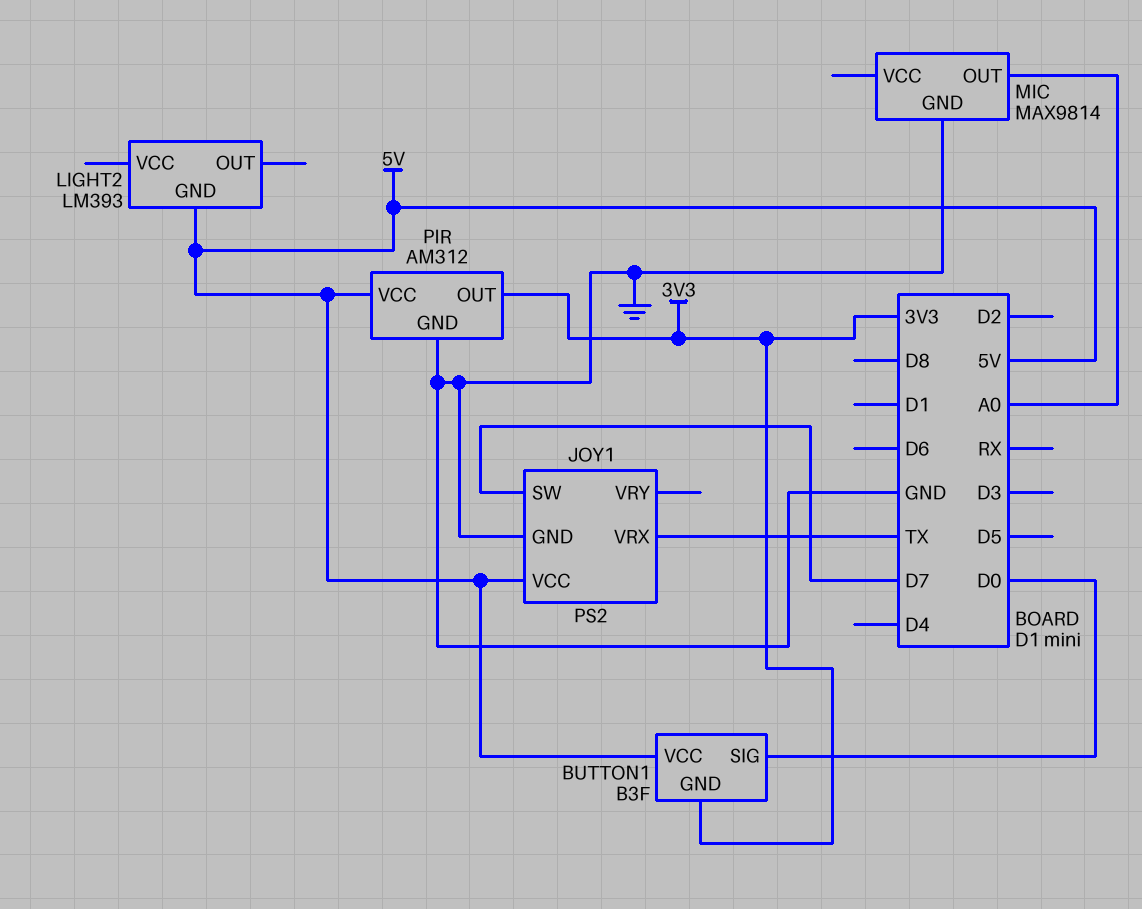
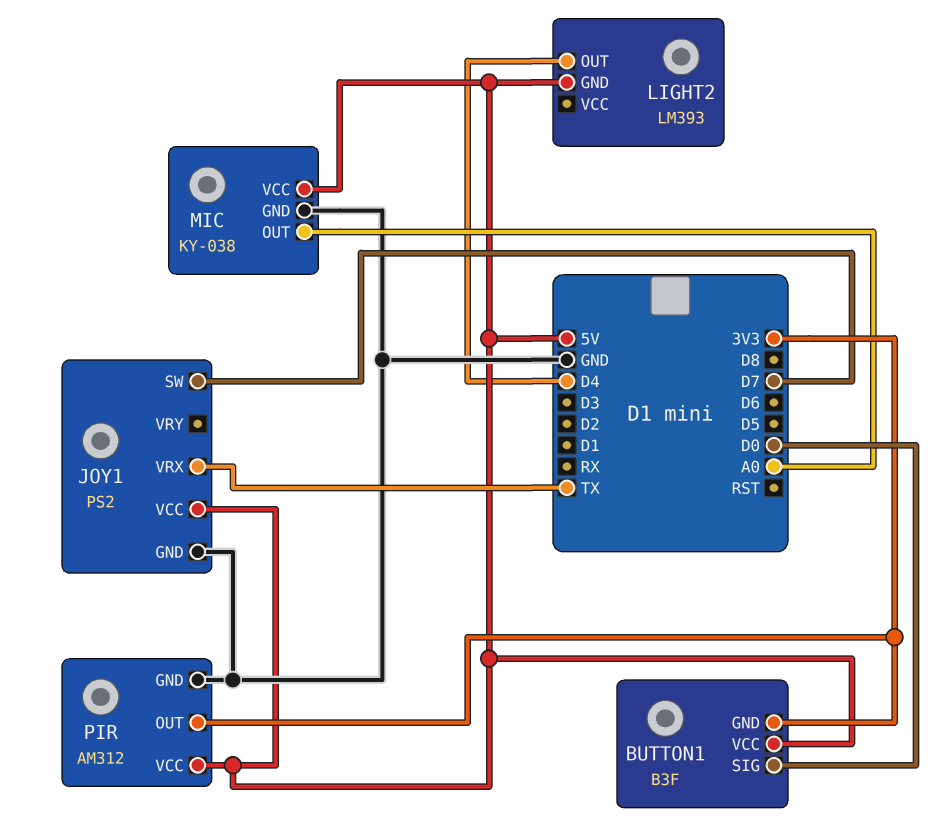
LIGHT2 pin OUT: none -> D4
MIC: MAX9814 -> KY-038
MIC pin VCC: none -> 5V

